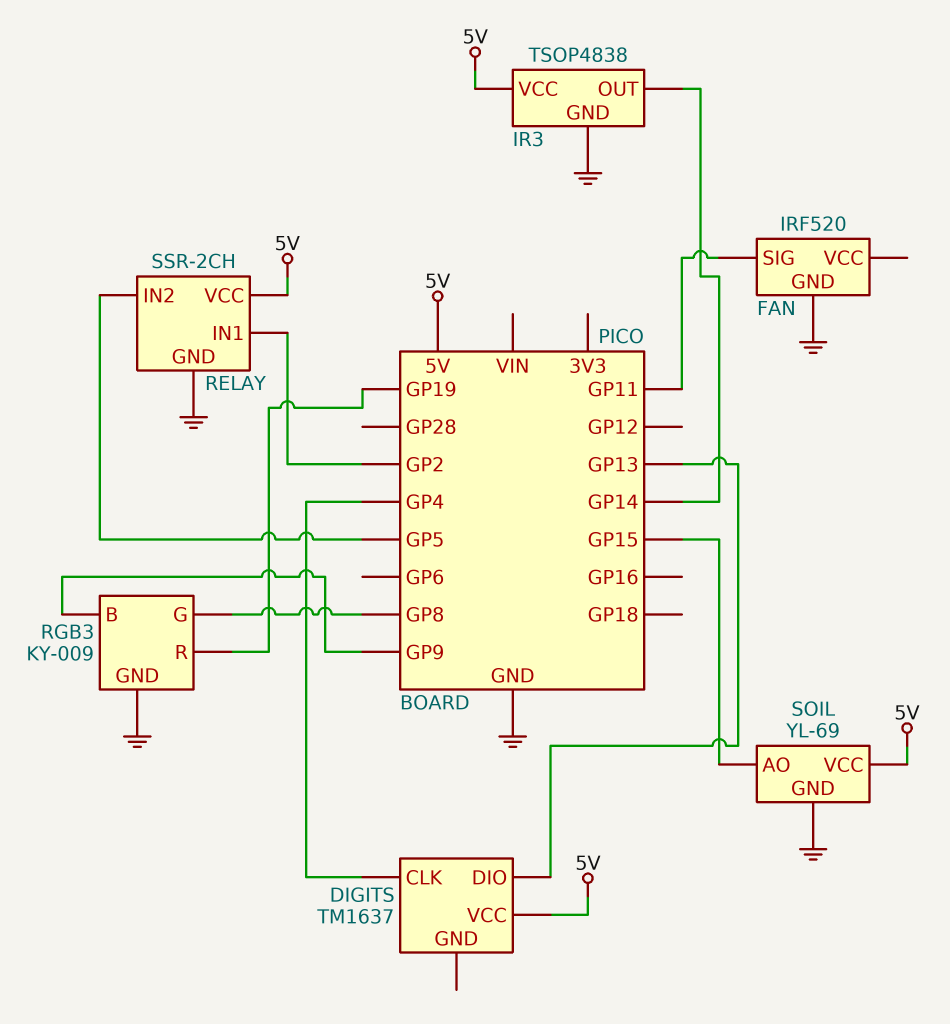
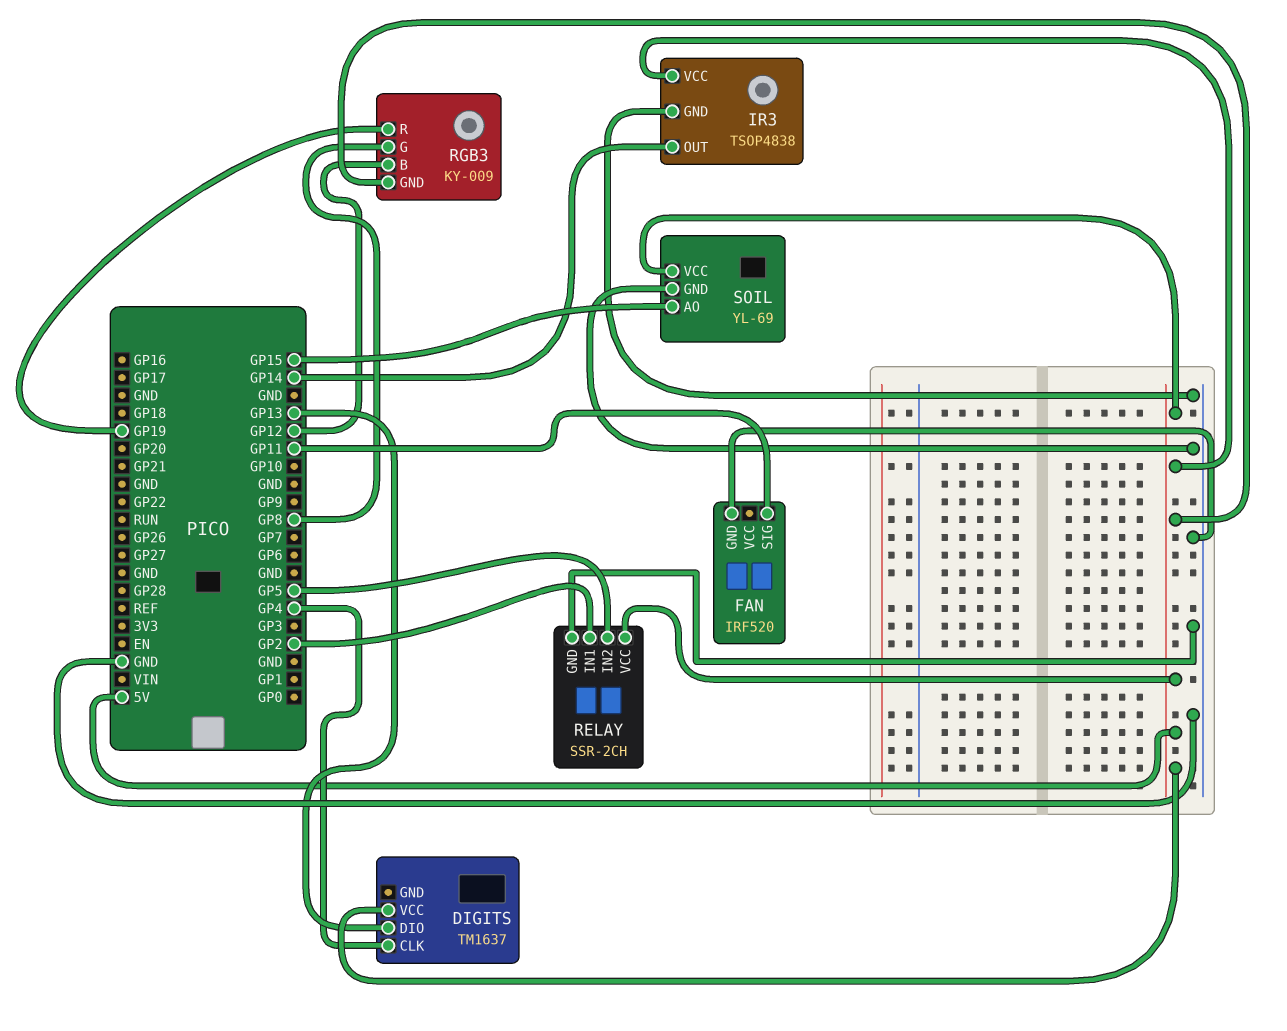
RGB3 pin B: GP9 -> GP12
RGB3 pin GND: GND -> 5V

